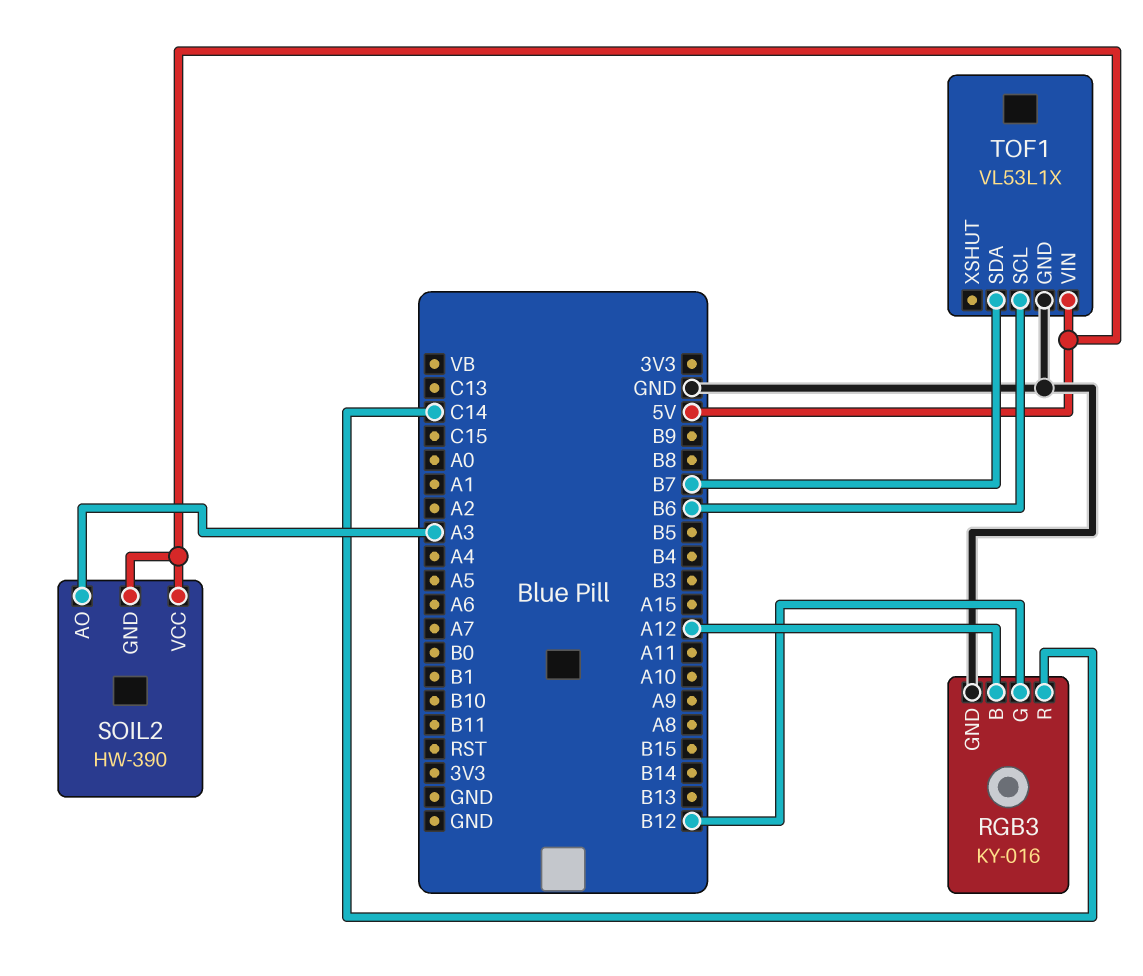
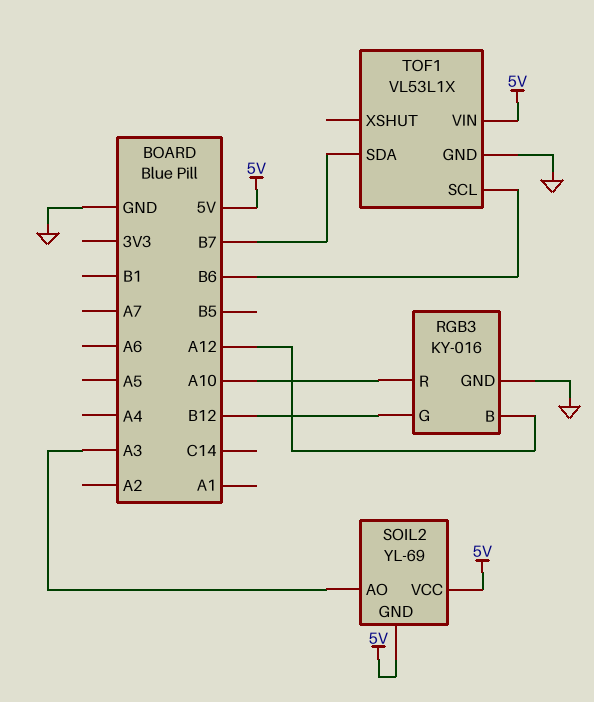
RGB3 pin R: C14 -> A10
SOIL2: HW-390 -> YL-69

